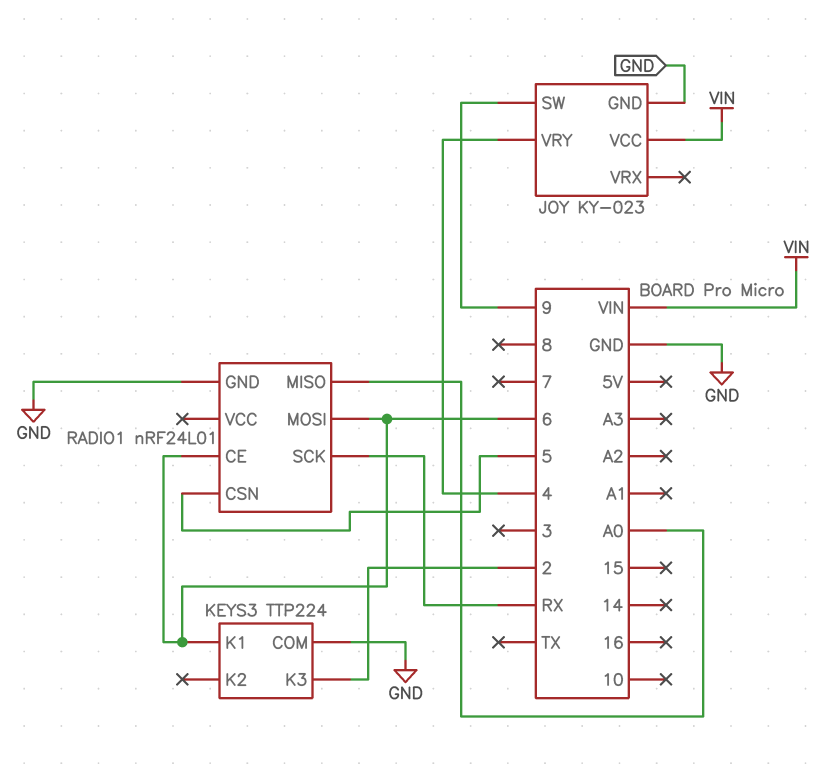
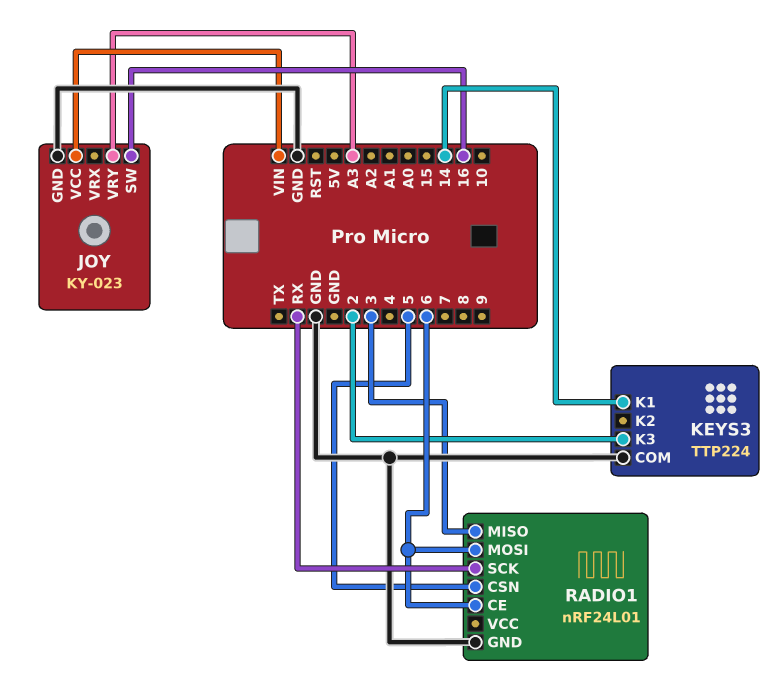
JOY pin SW: 9 -> 16
JOY pin VRY: 4 -> A3
KEYS3 pin K1: 6 -> 14
RADIO1 pin MISO: A0 -> 3

